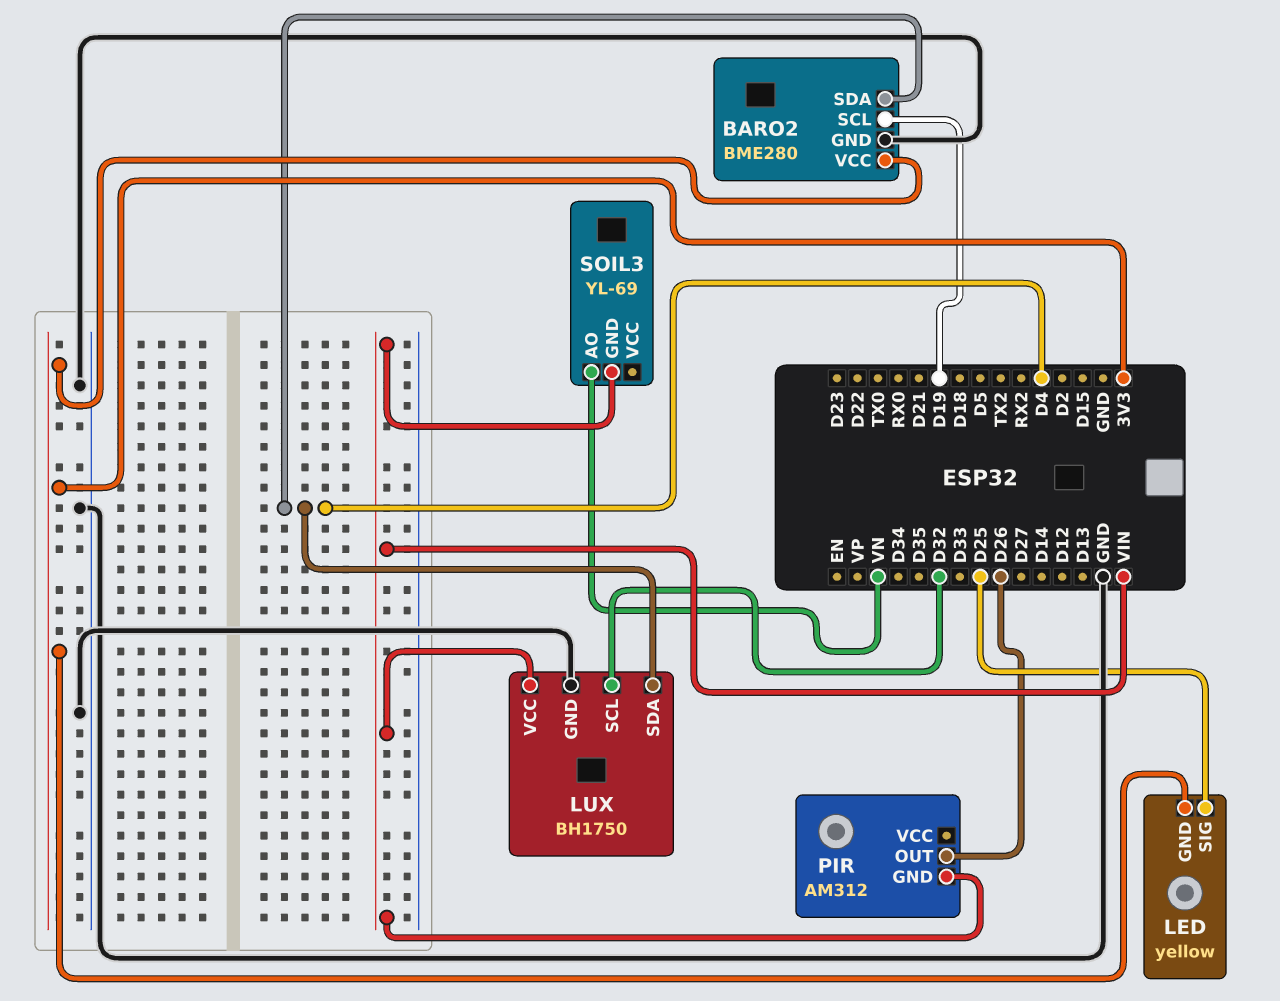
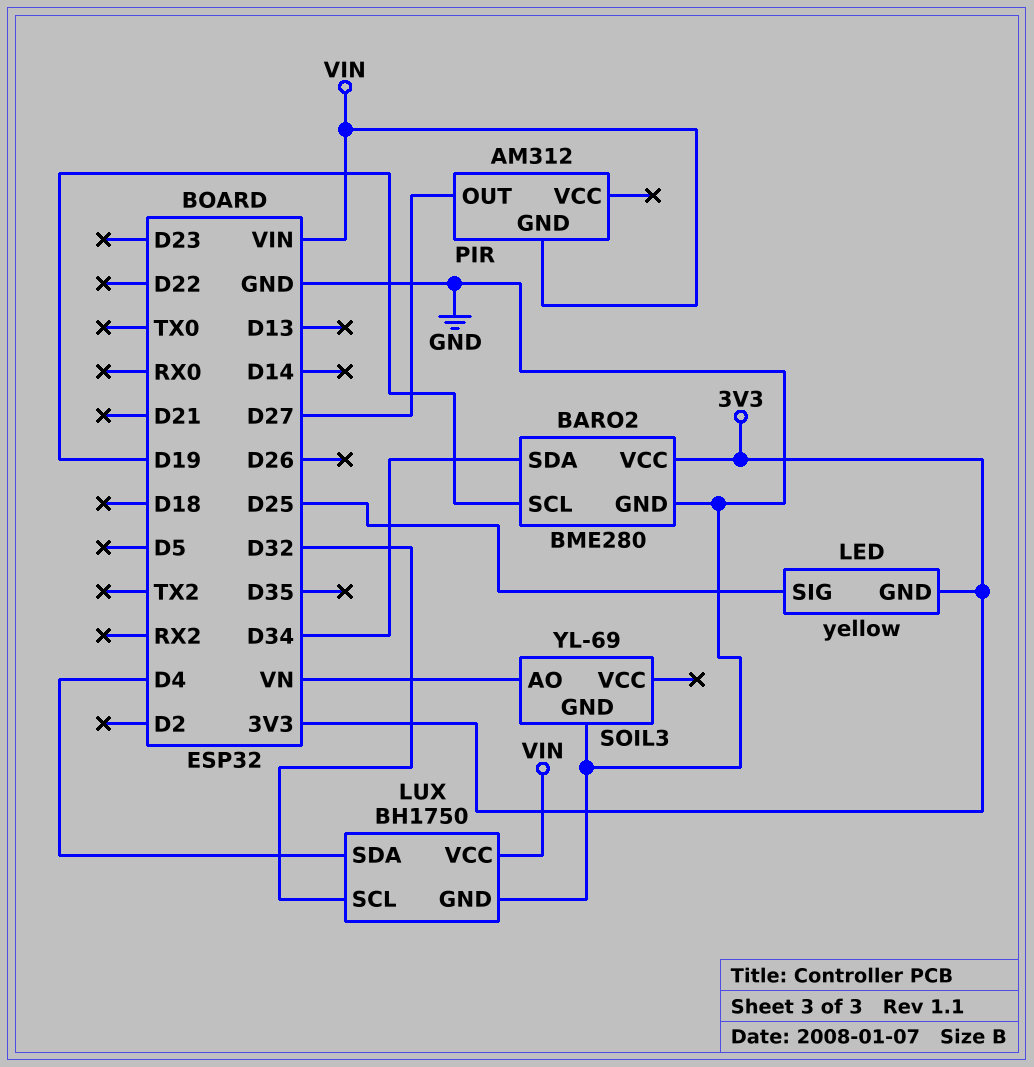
BARO2 pin SDA: D4 -> D34
PIR pin OUT: D26 -> D27
SOIL3 pin GND: VIN -> GND

